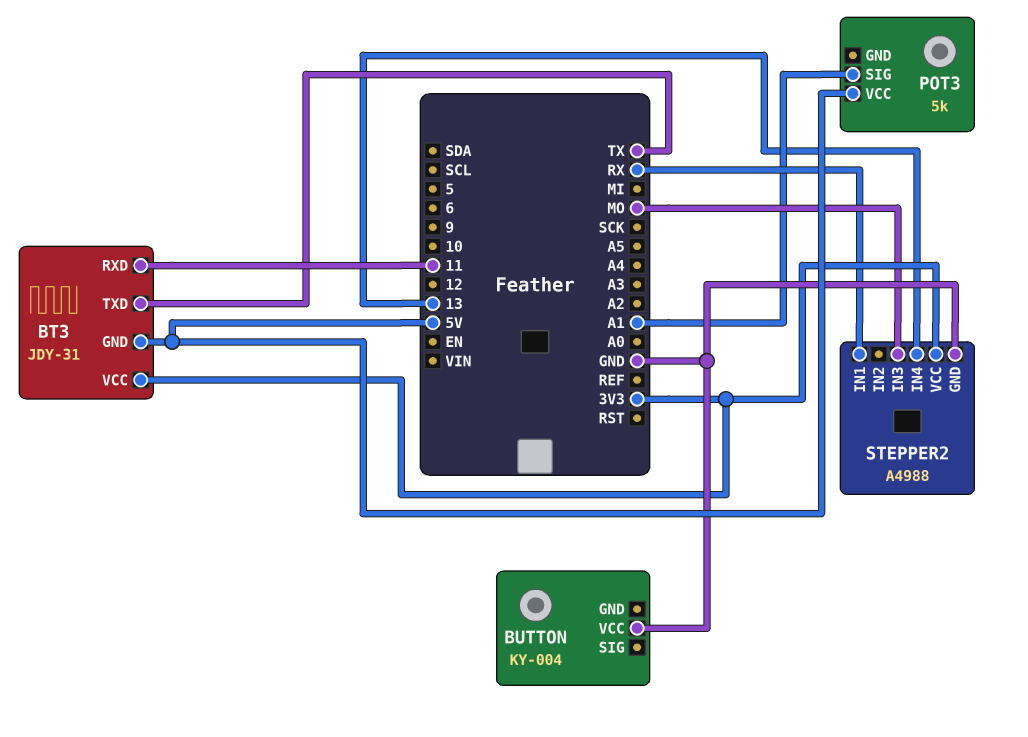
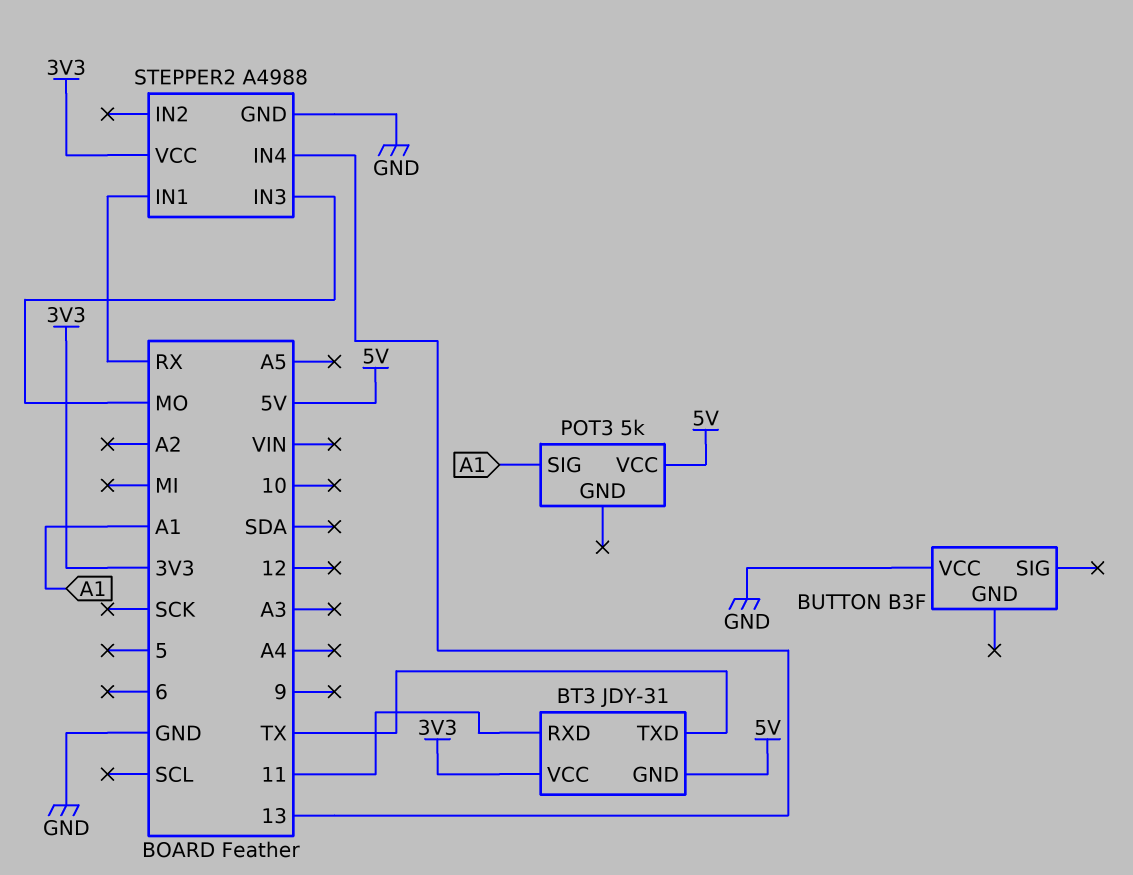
BUTTON: KY-004 -> B3F

